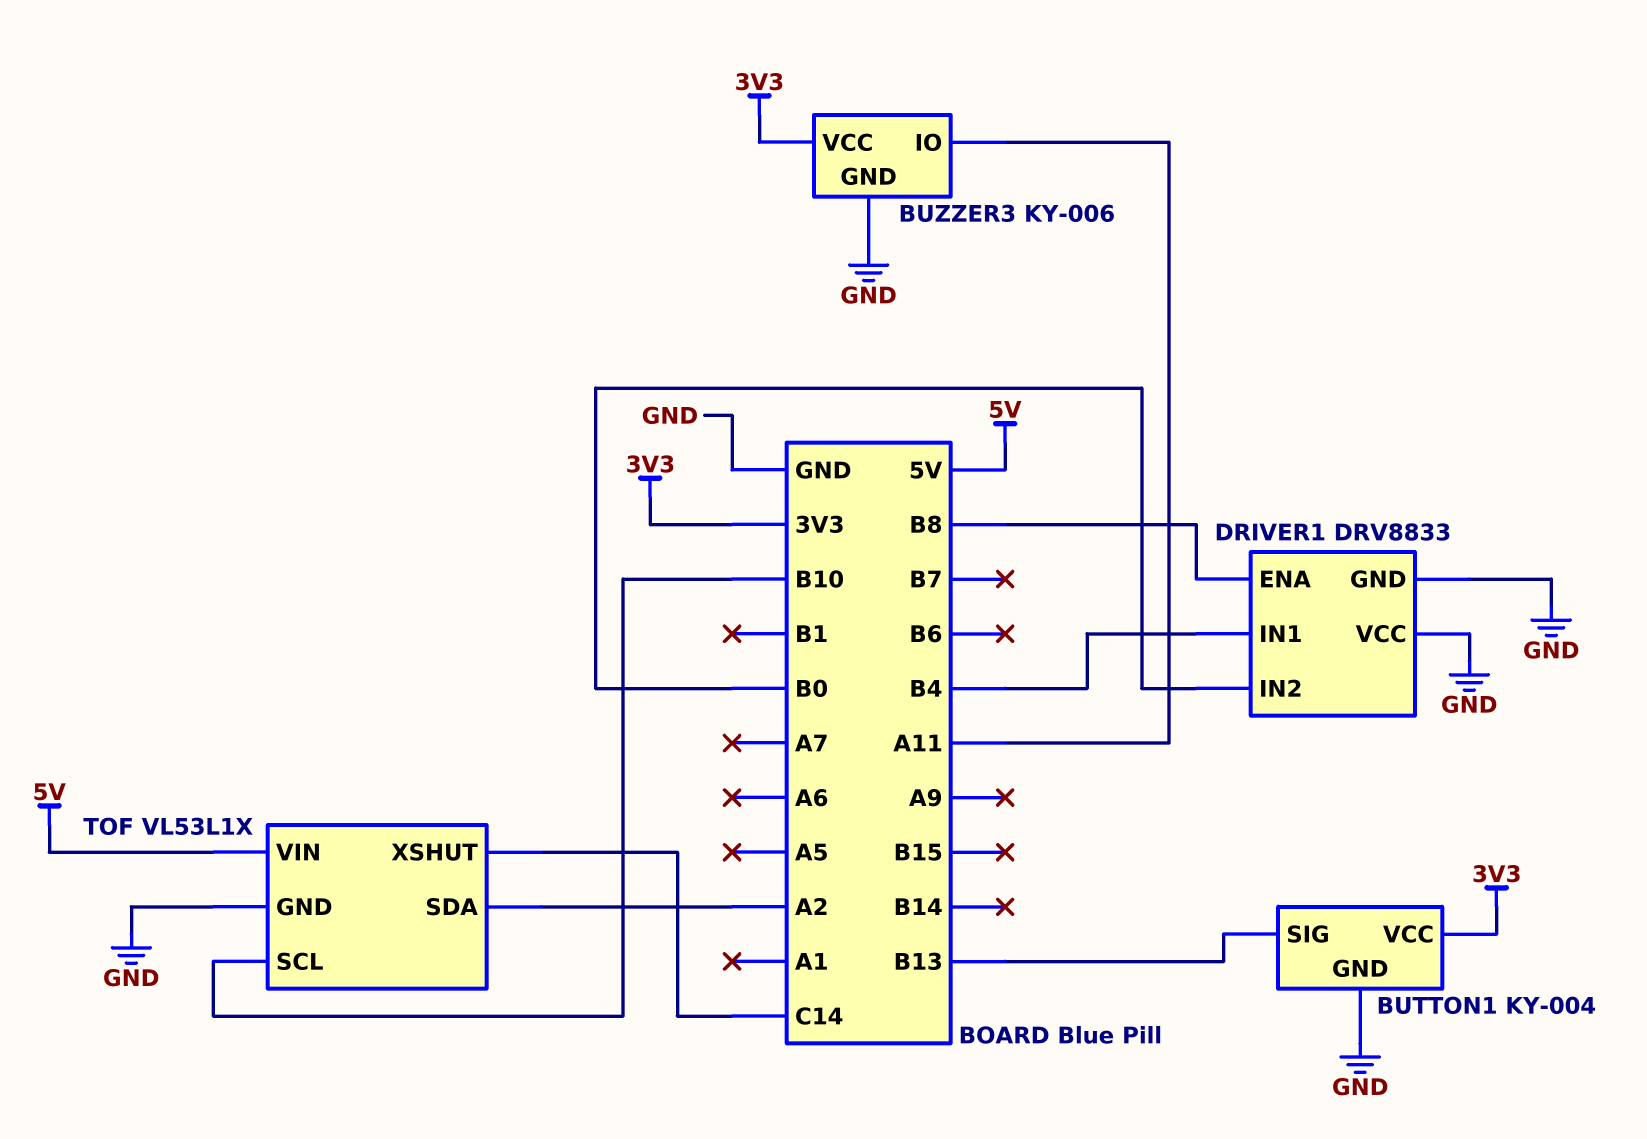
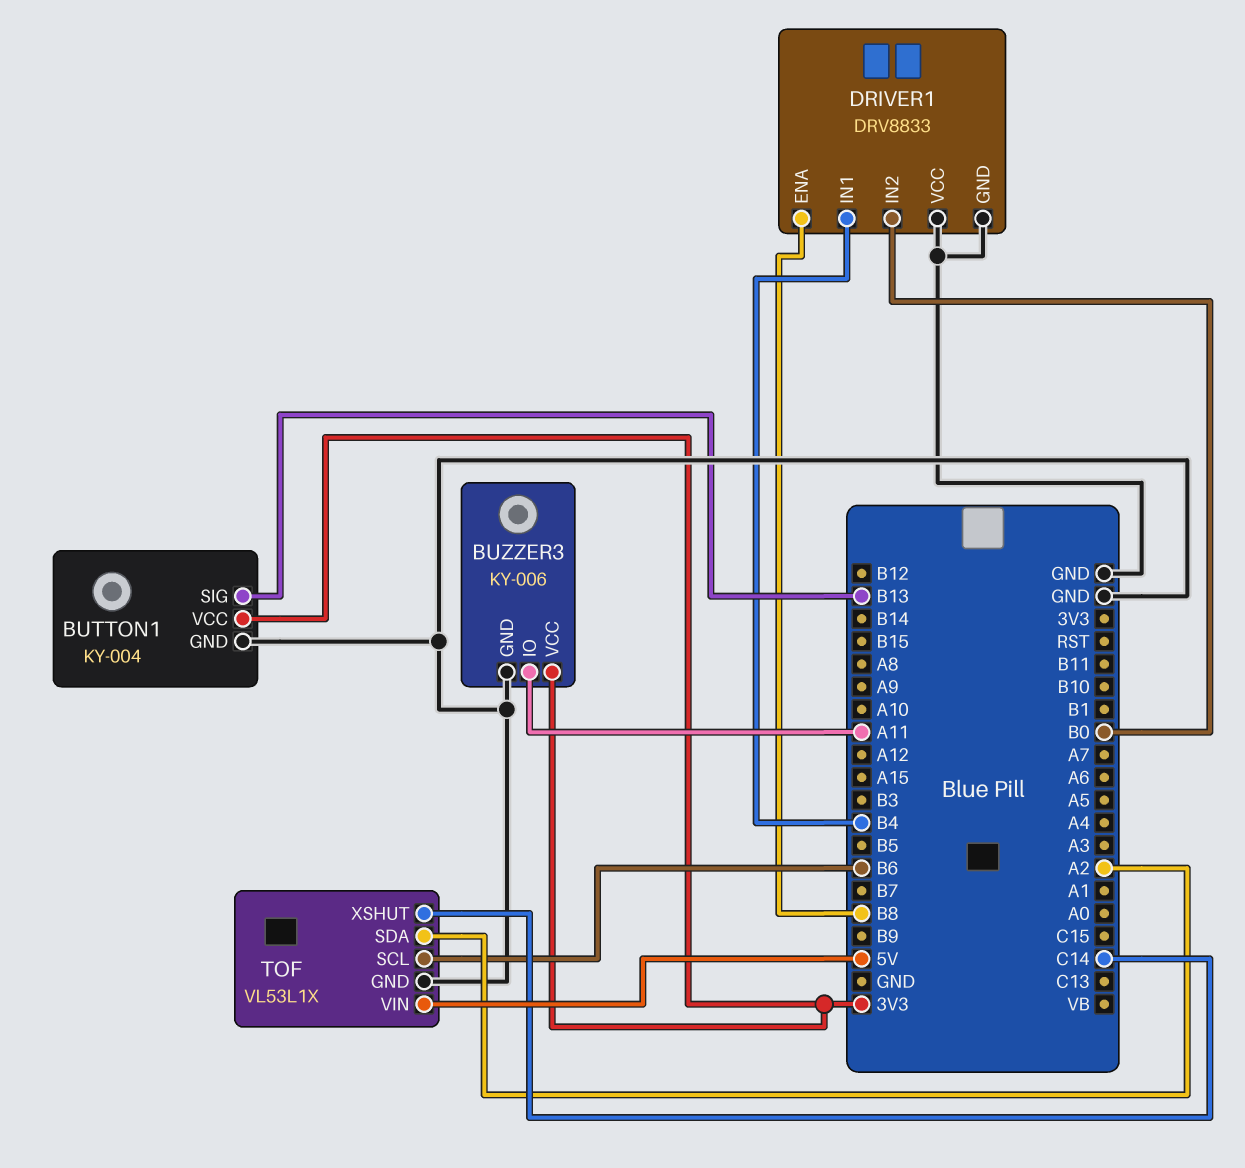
TOF pin SCL: B10 -> B6

